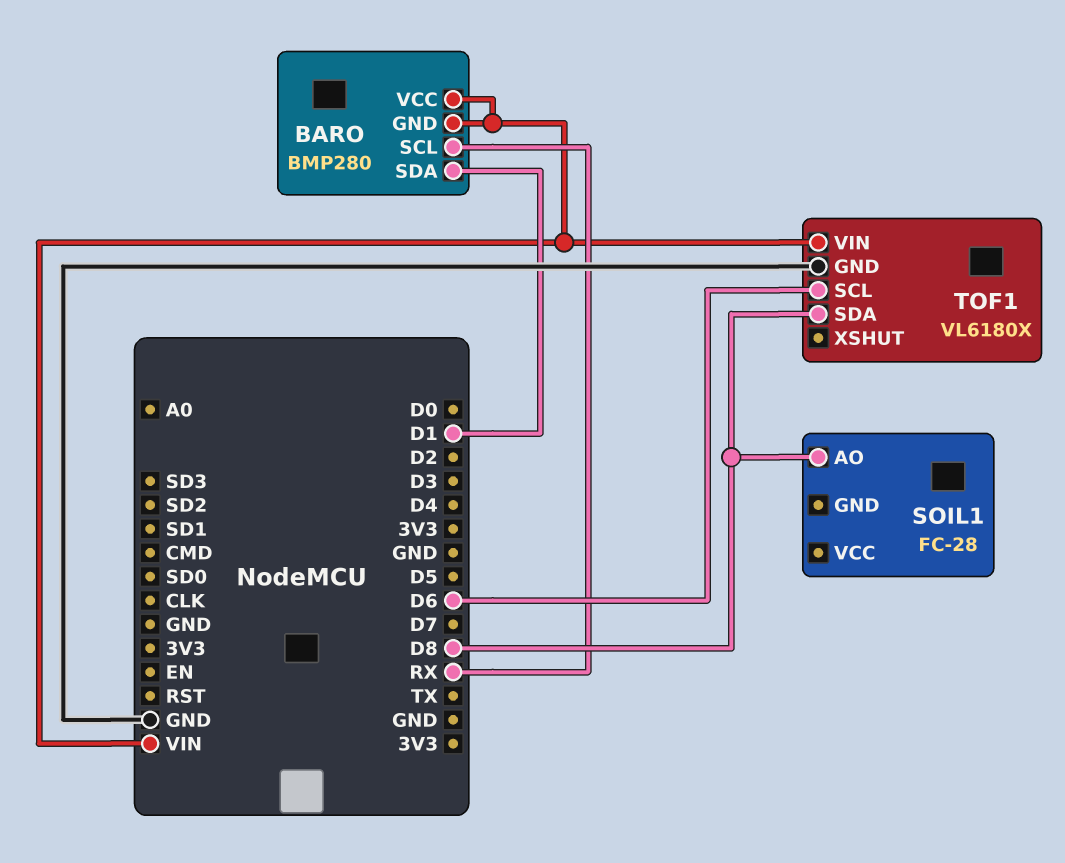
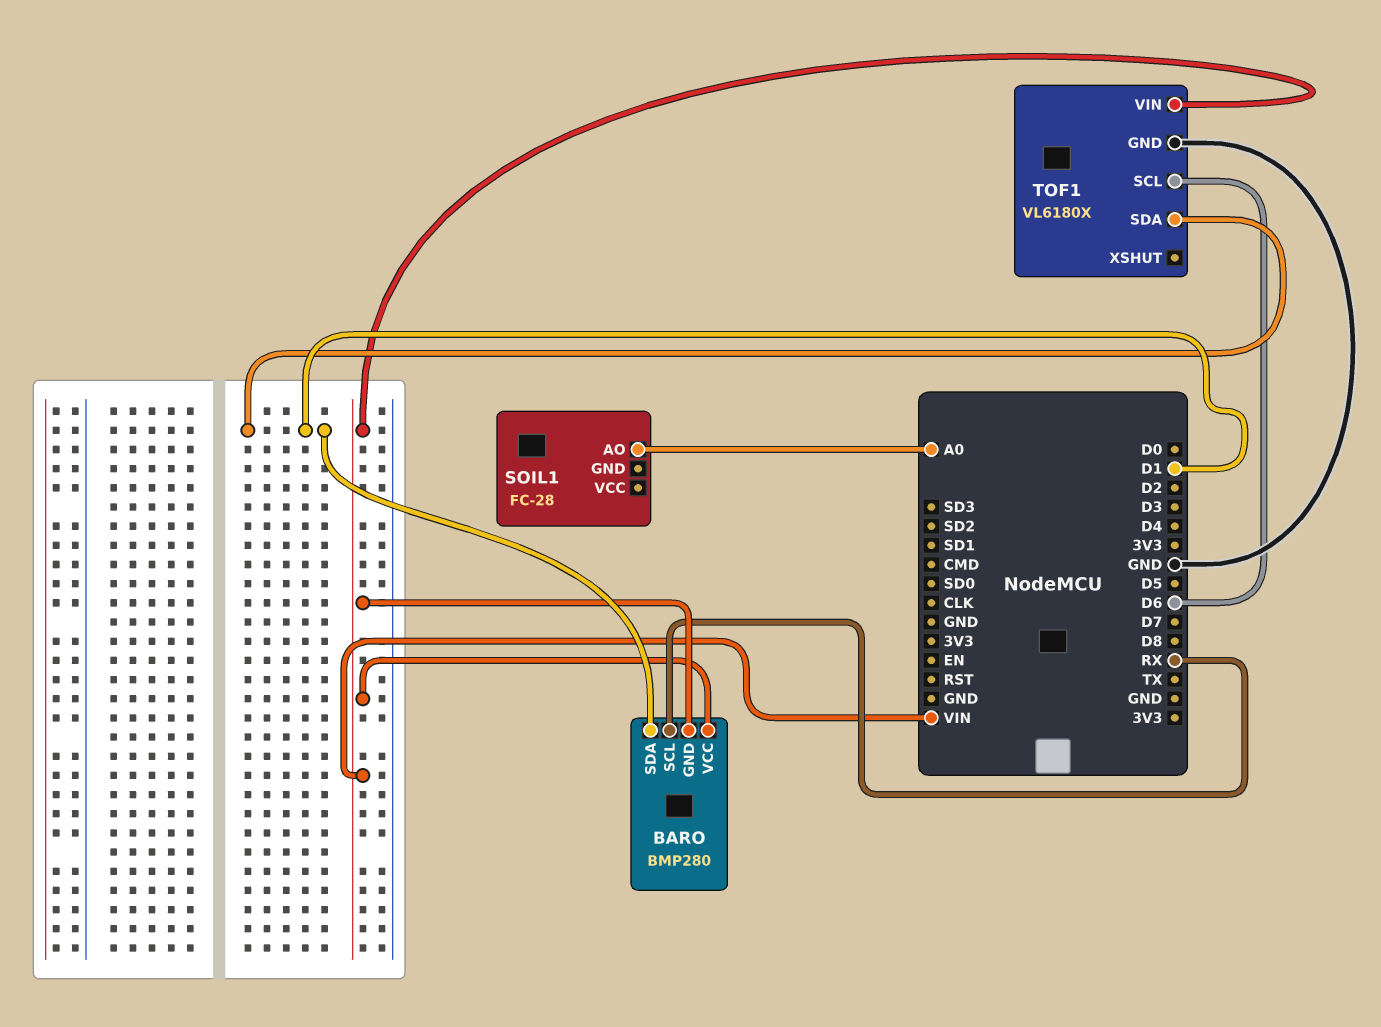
SOIL1 pin AO: D8 -> A0
TOF1 pin SDA: D8 -> D1

